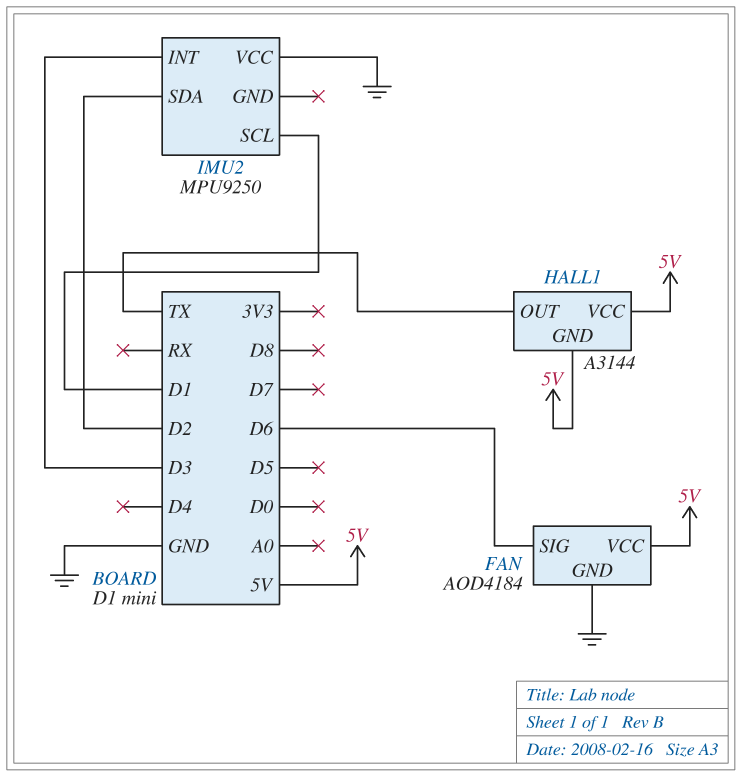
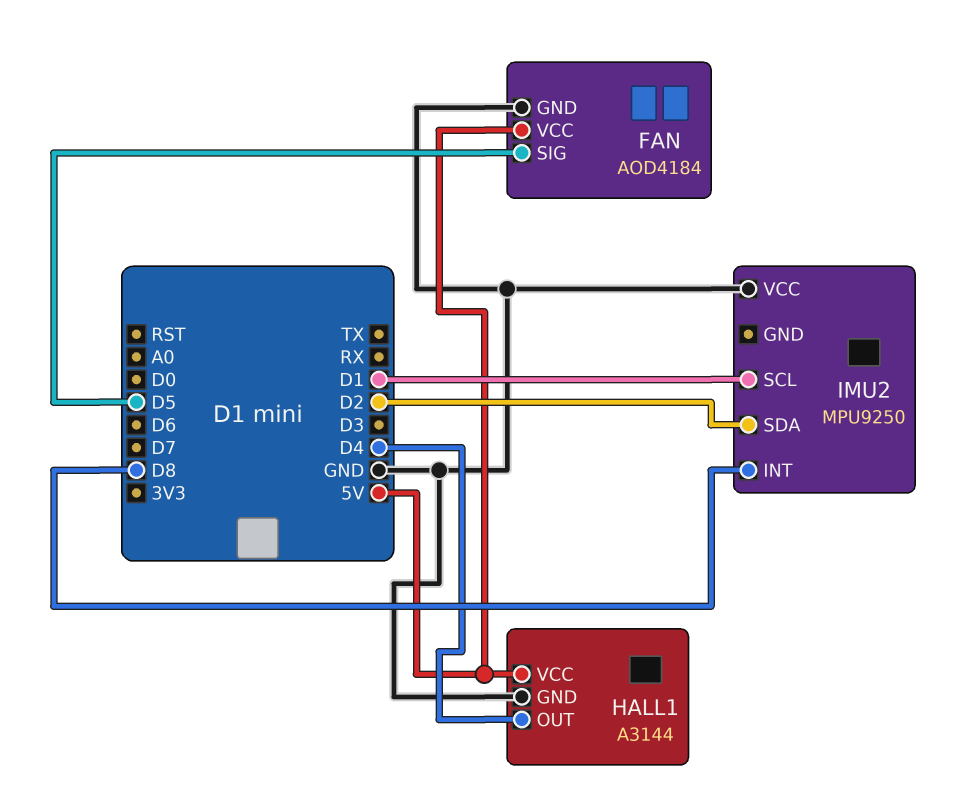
FAN pin SIG: D6 -> D5
HALL1 pin GND: 5V -> GND
HALL1 pin OUT: TX -> D4
IMU2 pin INT: D3 -> D8

